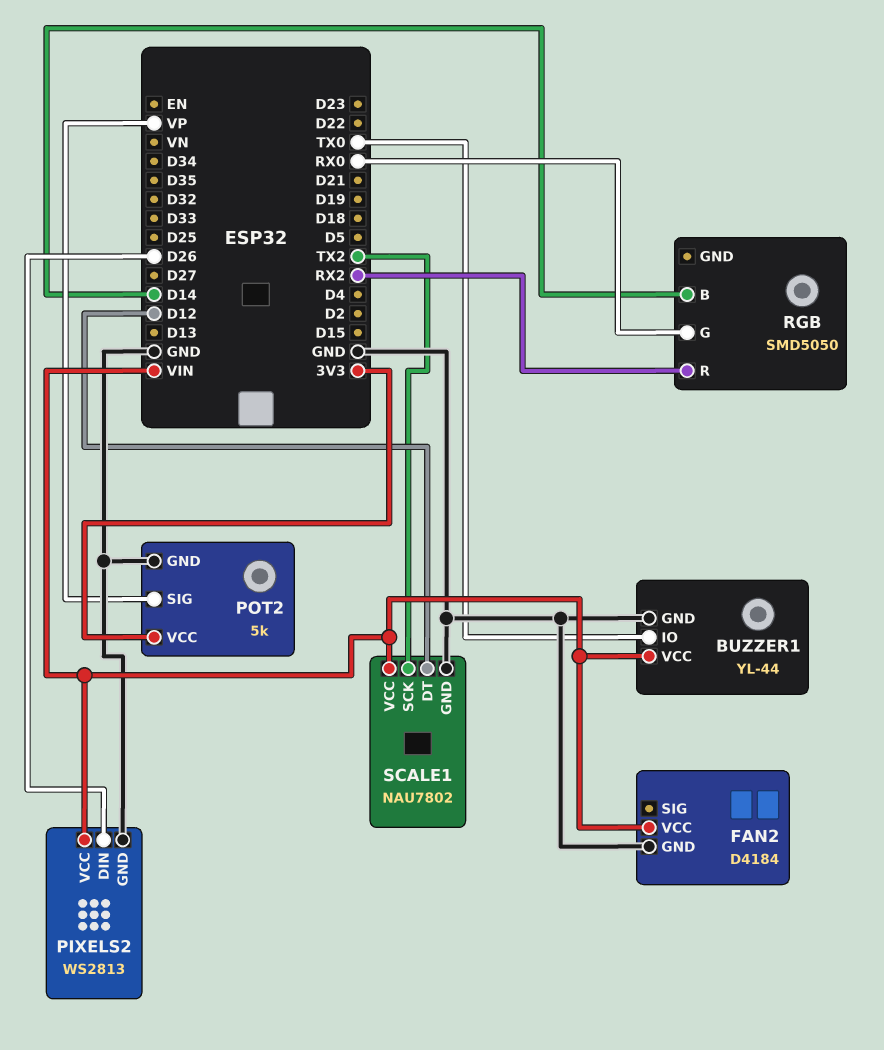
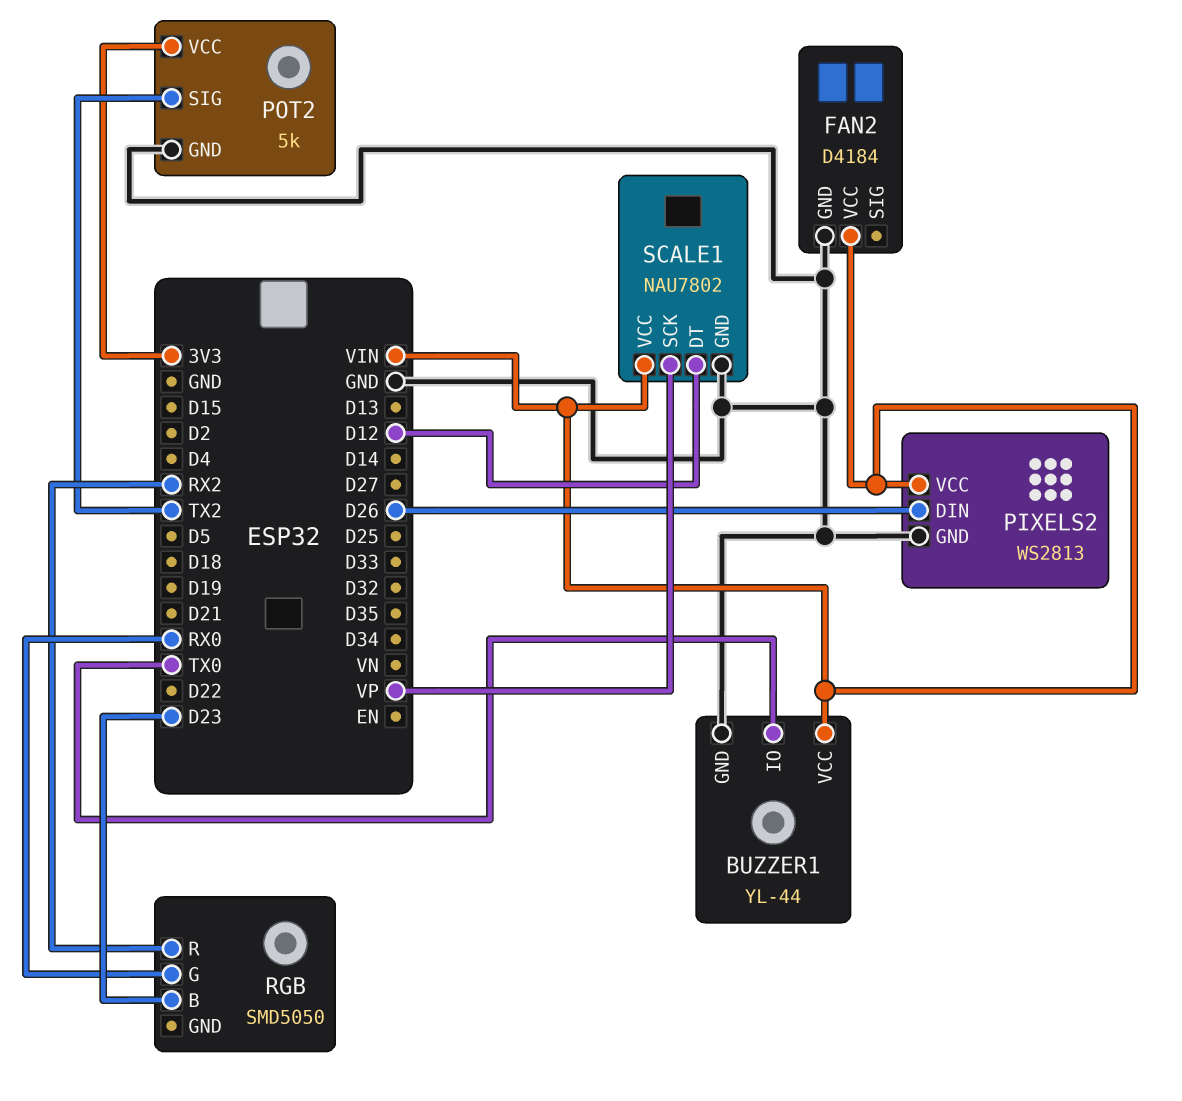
POT2 pin SIG: VP -> TX2
RGB pin B: D14 -> D23
SCALE1 pin SCK: TX2 -> VP

